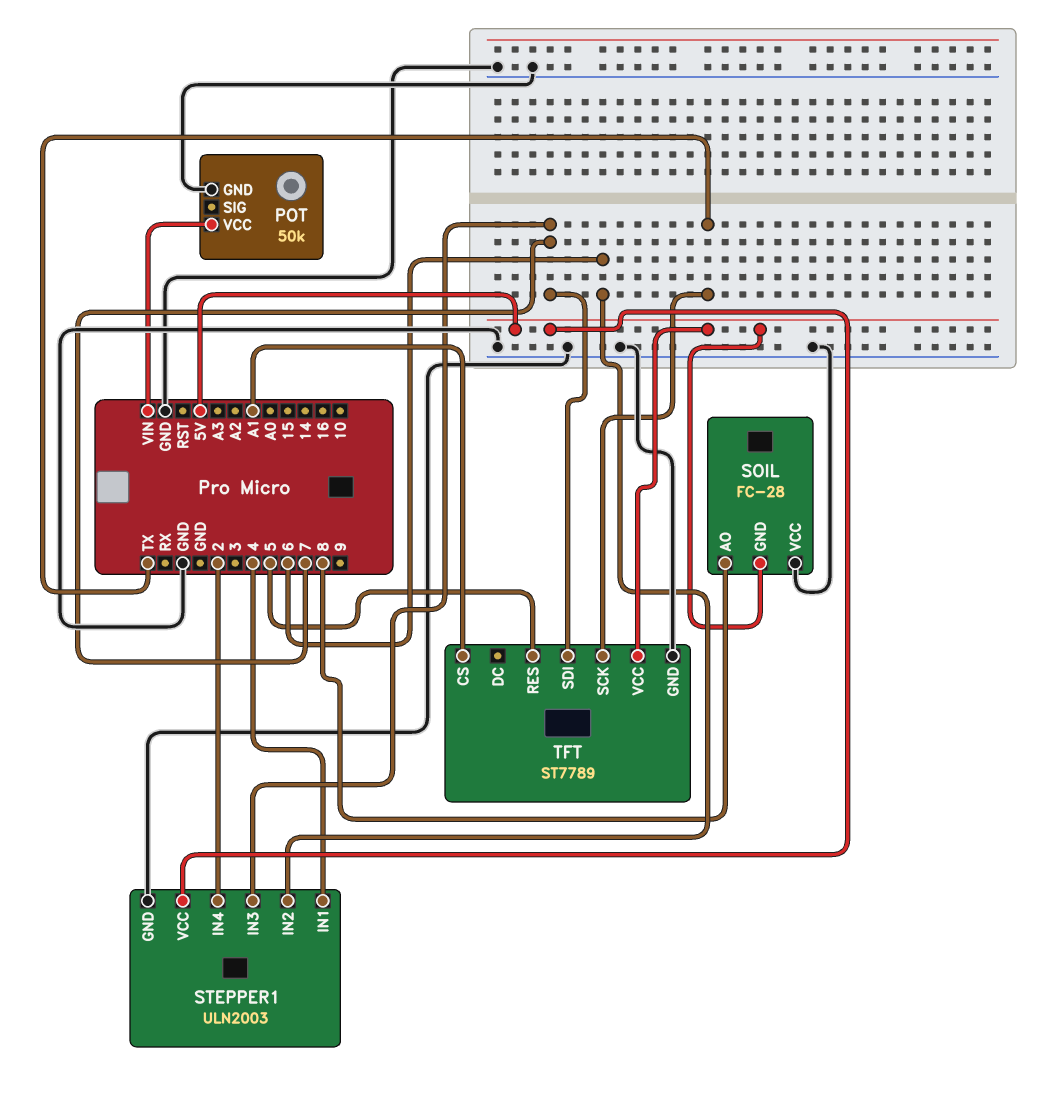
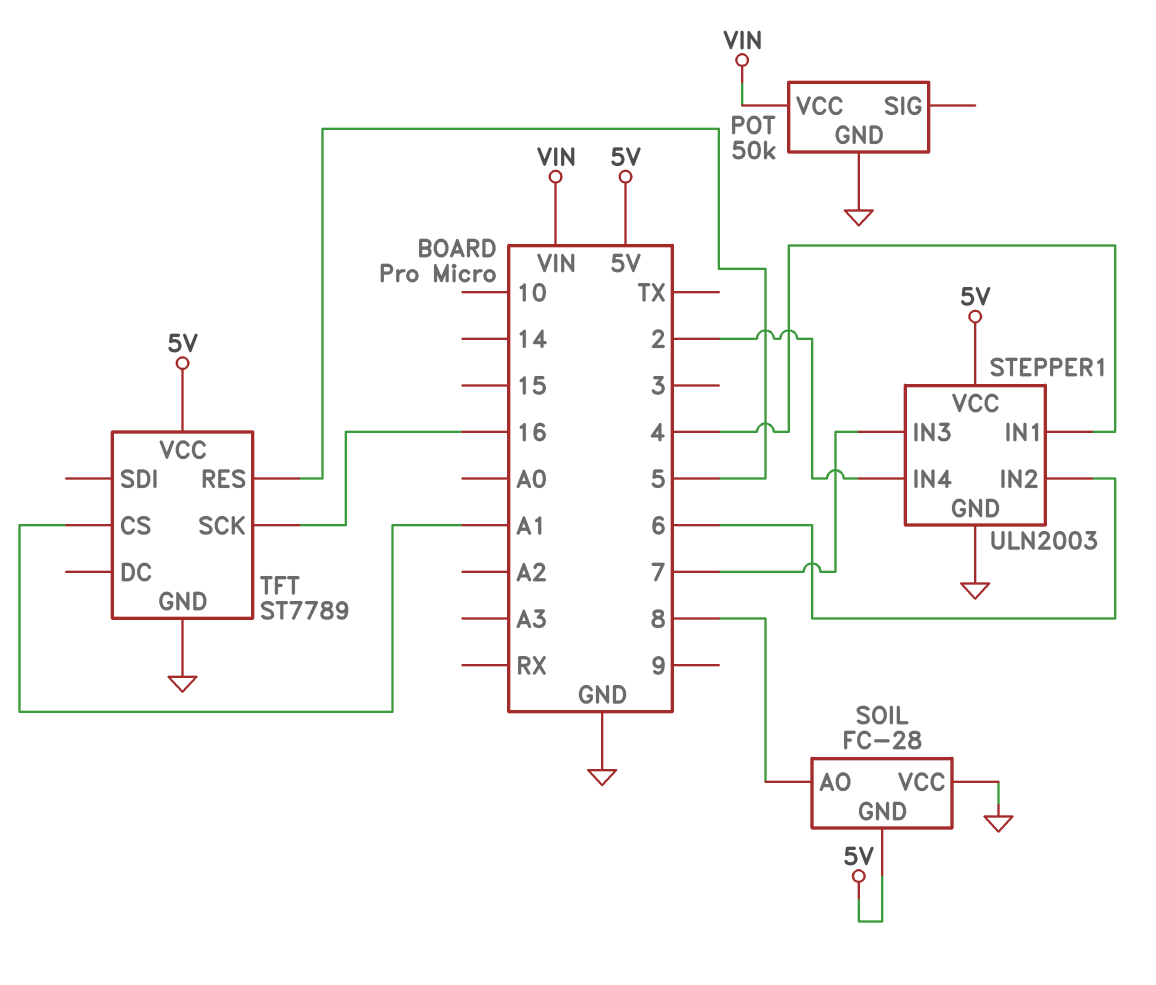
TFT pin SCK: TX -> 16
TFT pin SDI: 7 -> none

